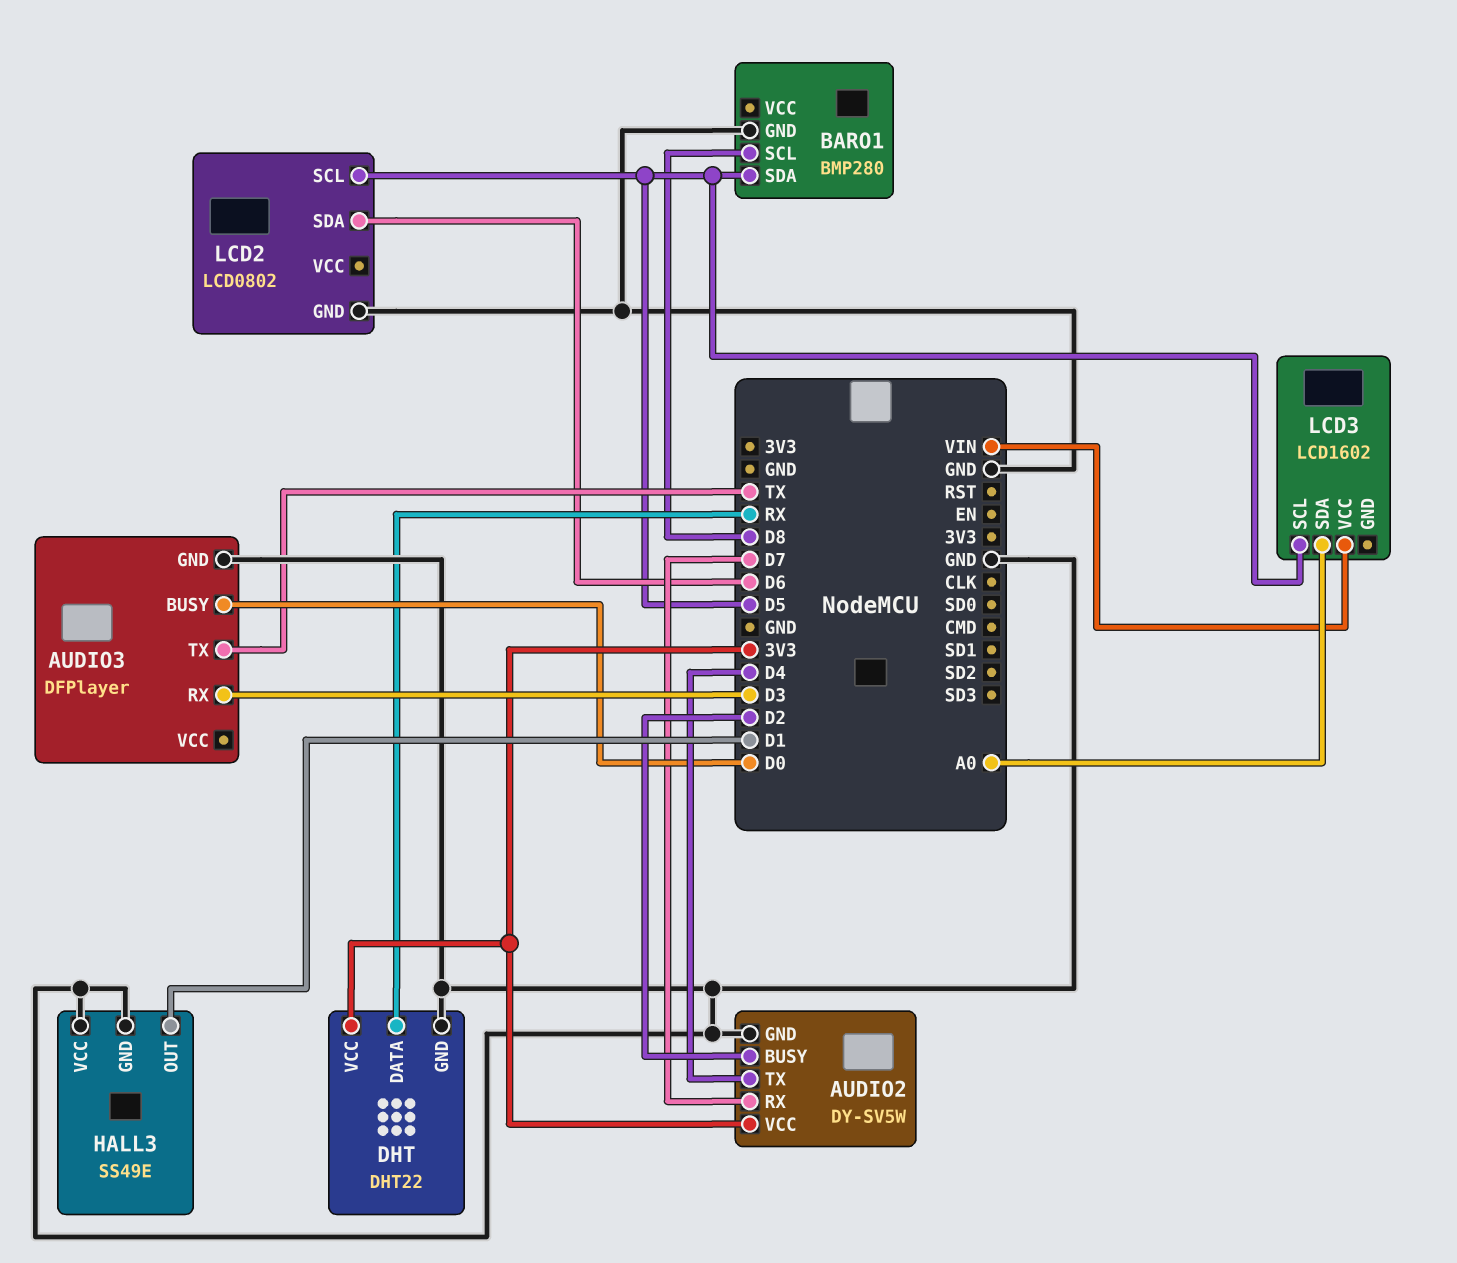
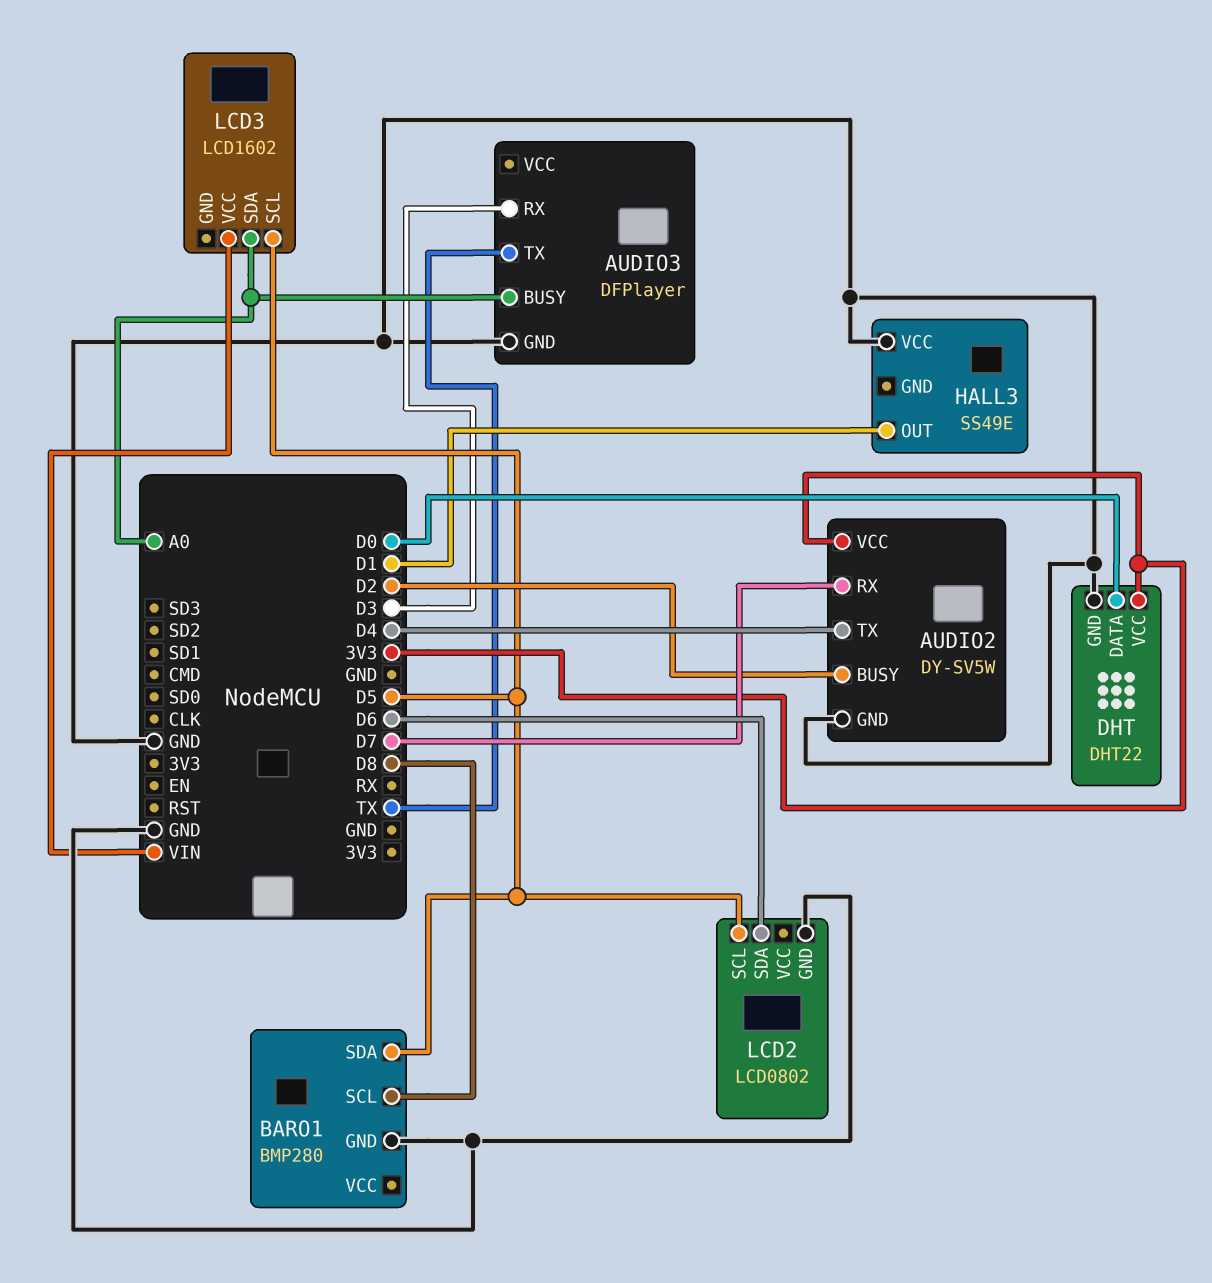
AUDIO3 pin BUSY: D0 -> A0
DHT pin DATA: RX -> D0
HALL3 pin GND: GND -> none

